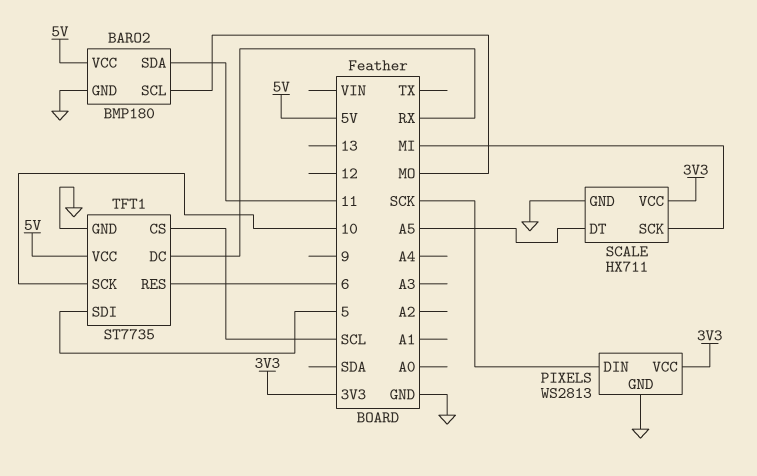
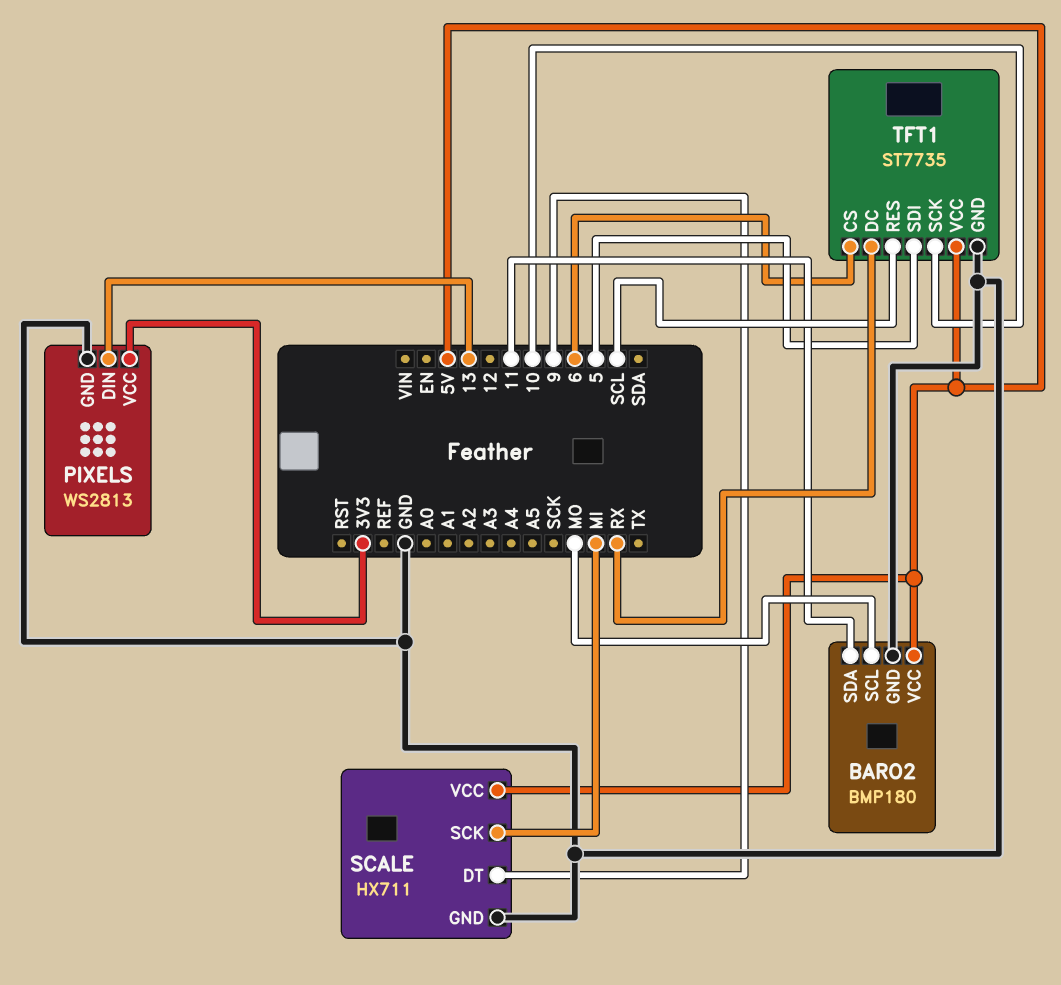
PIXELS pin DIN: SCK -> 13
SCALE pin DT: A5 -> 9
SCALE pin VCC: 3V3 -> 5V
TFT1 pin CS: SCL -> 6
TFT1 pin RES: 6 -> SCL

